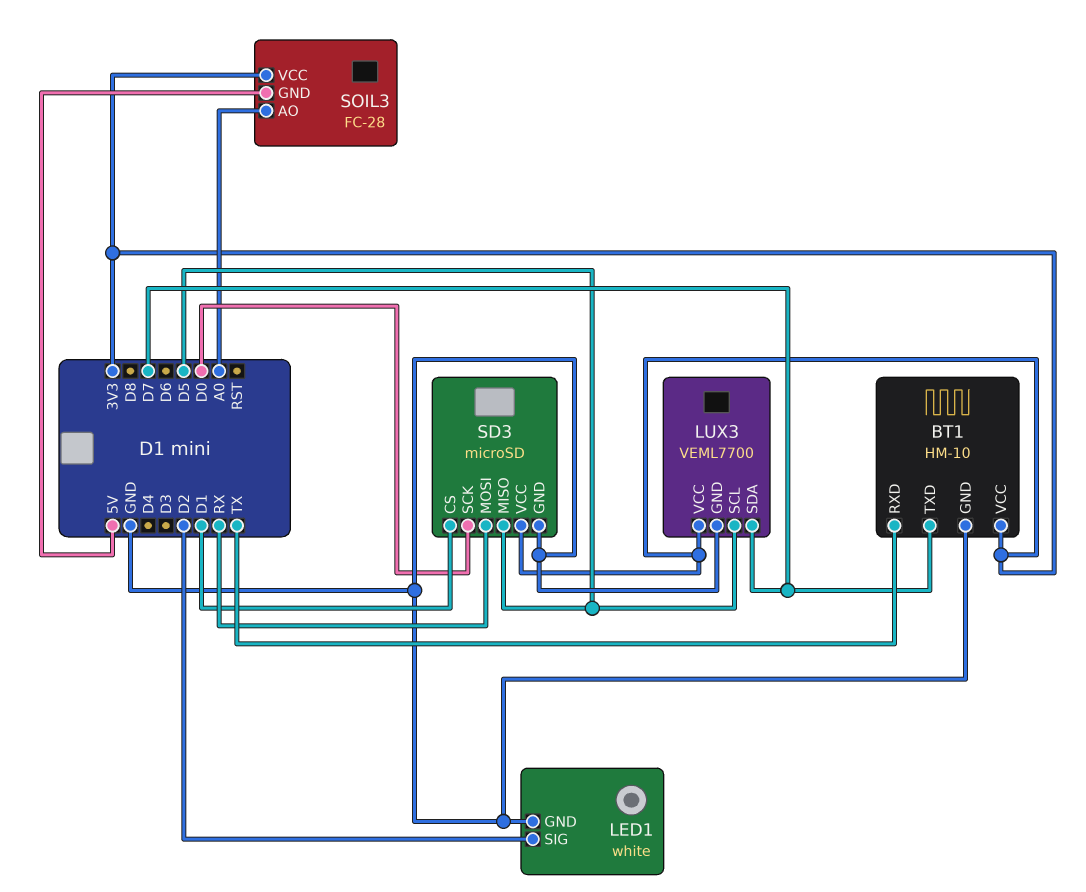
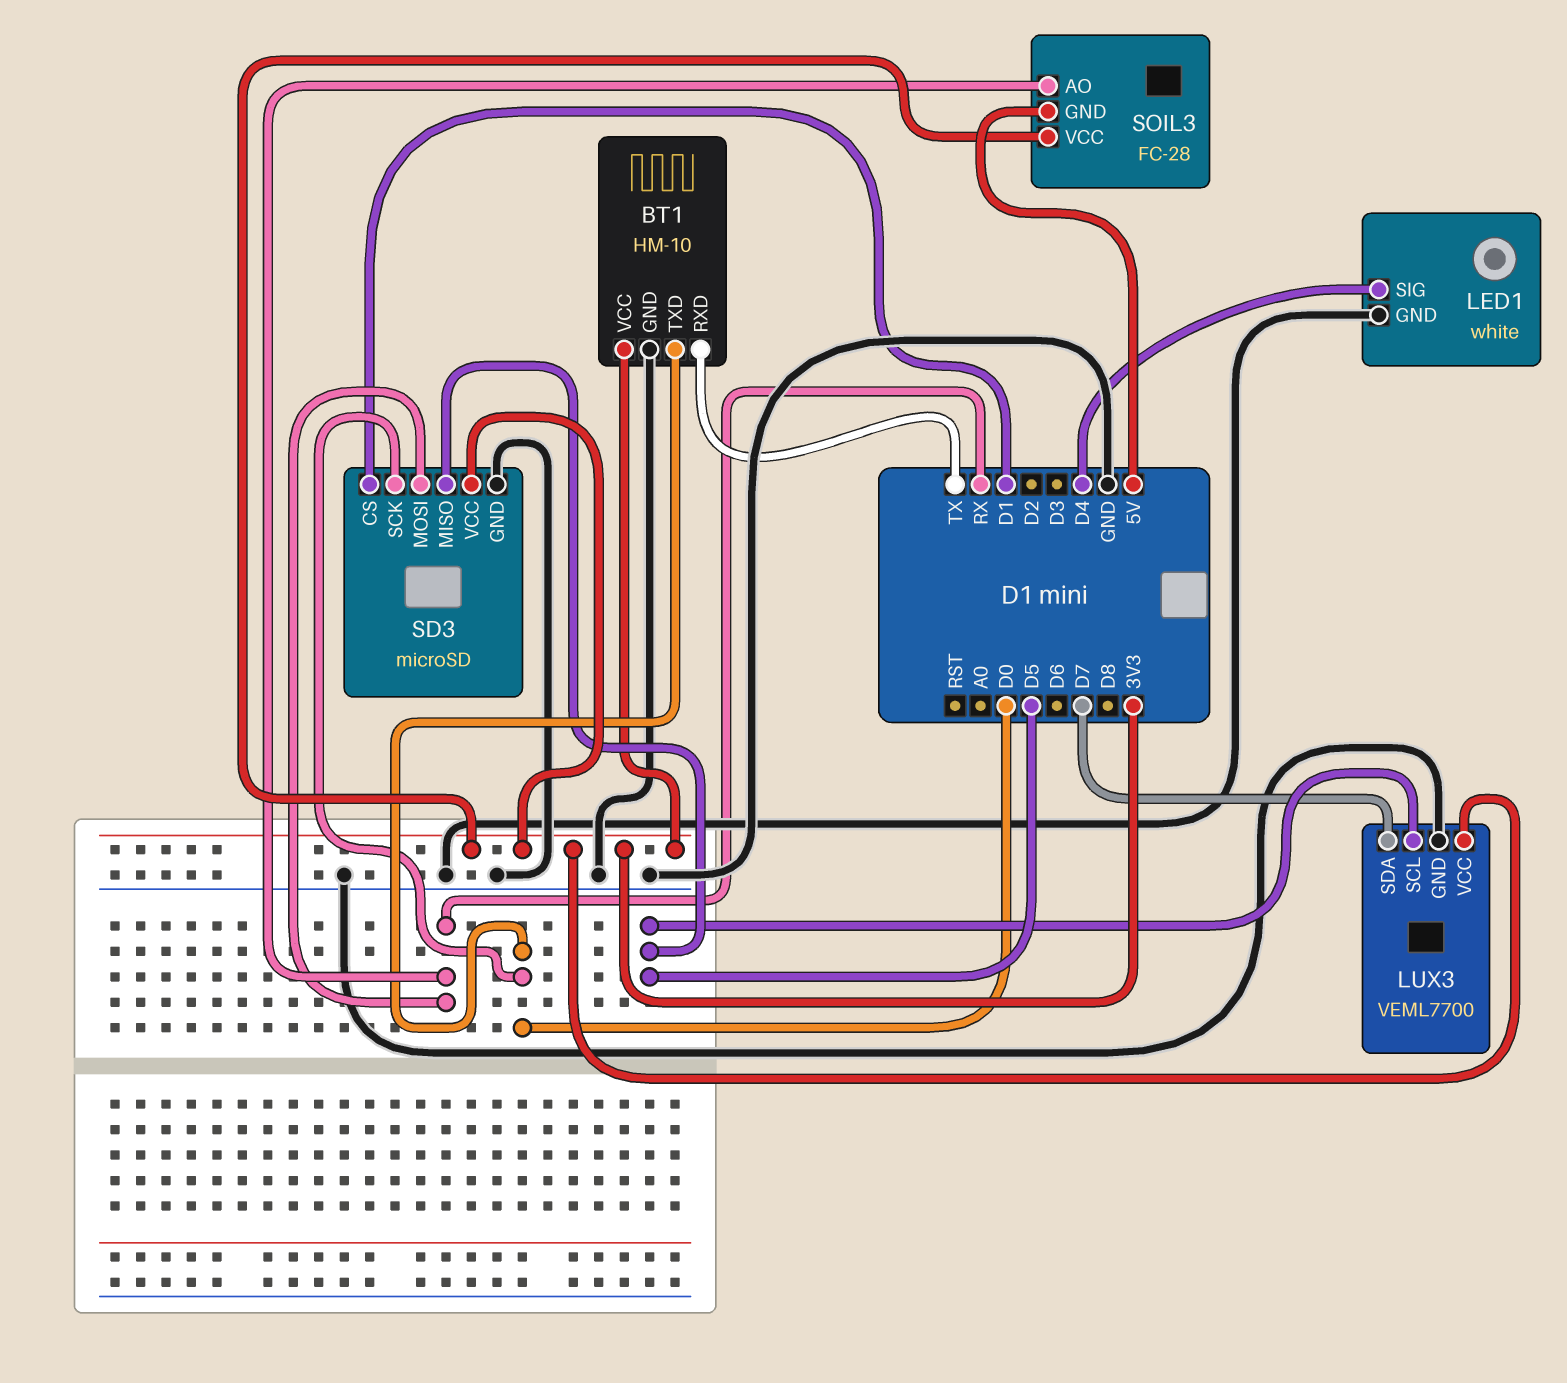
BT1 pin TXD: D7 -> D0
LED1 pin SIG: D2 -> D4
SOIL3 pin AO: A0 -> RX

